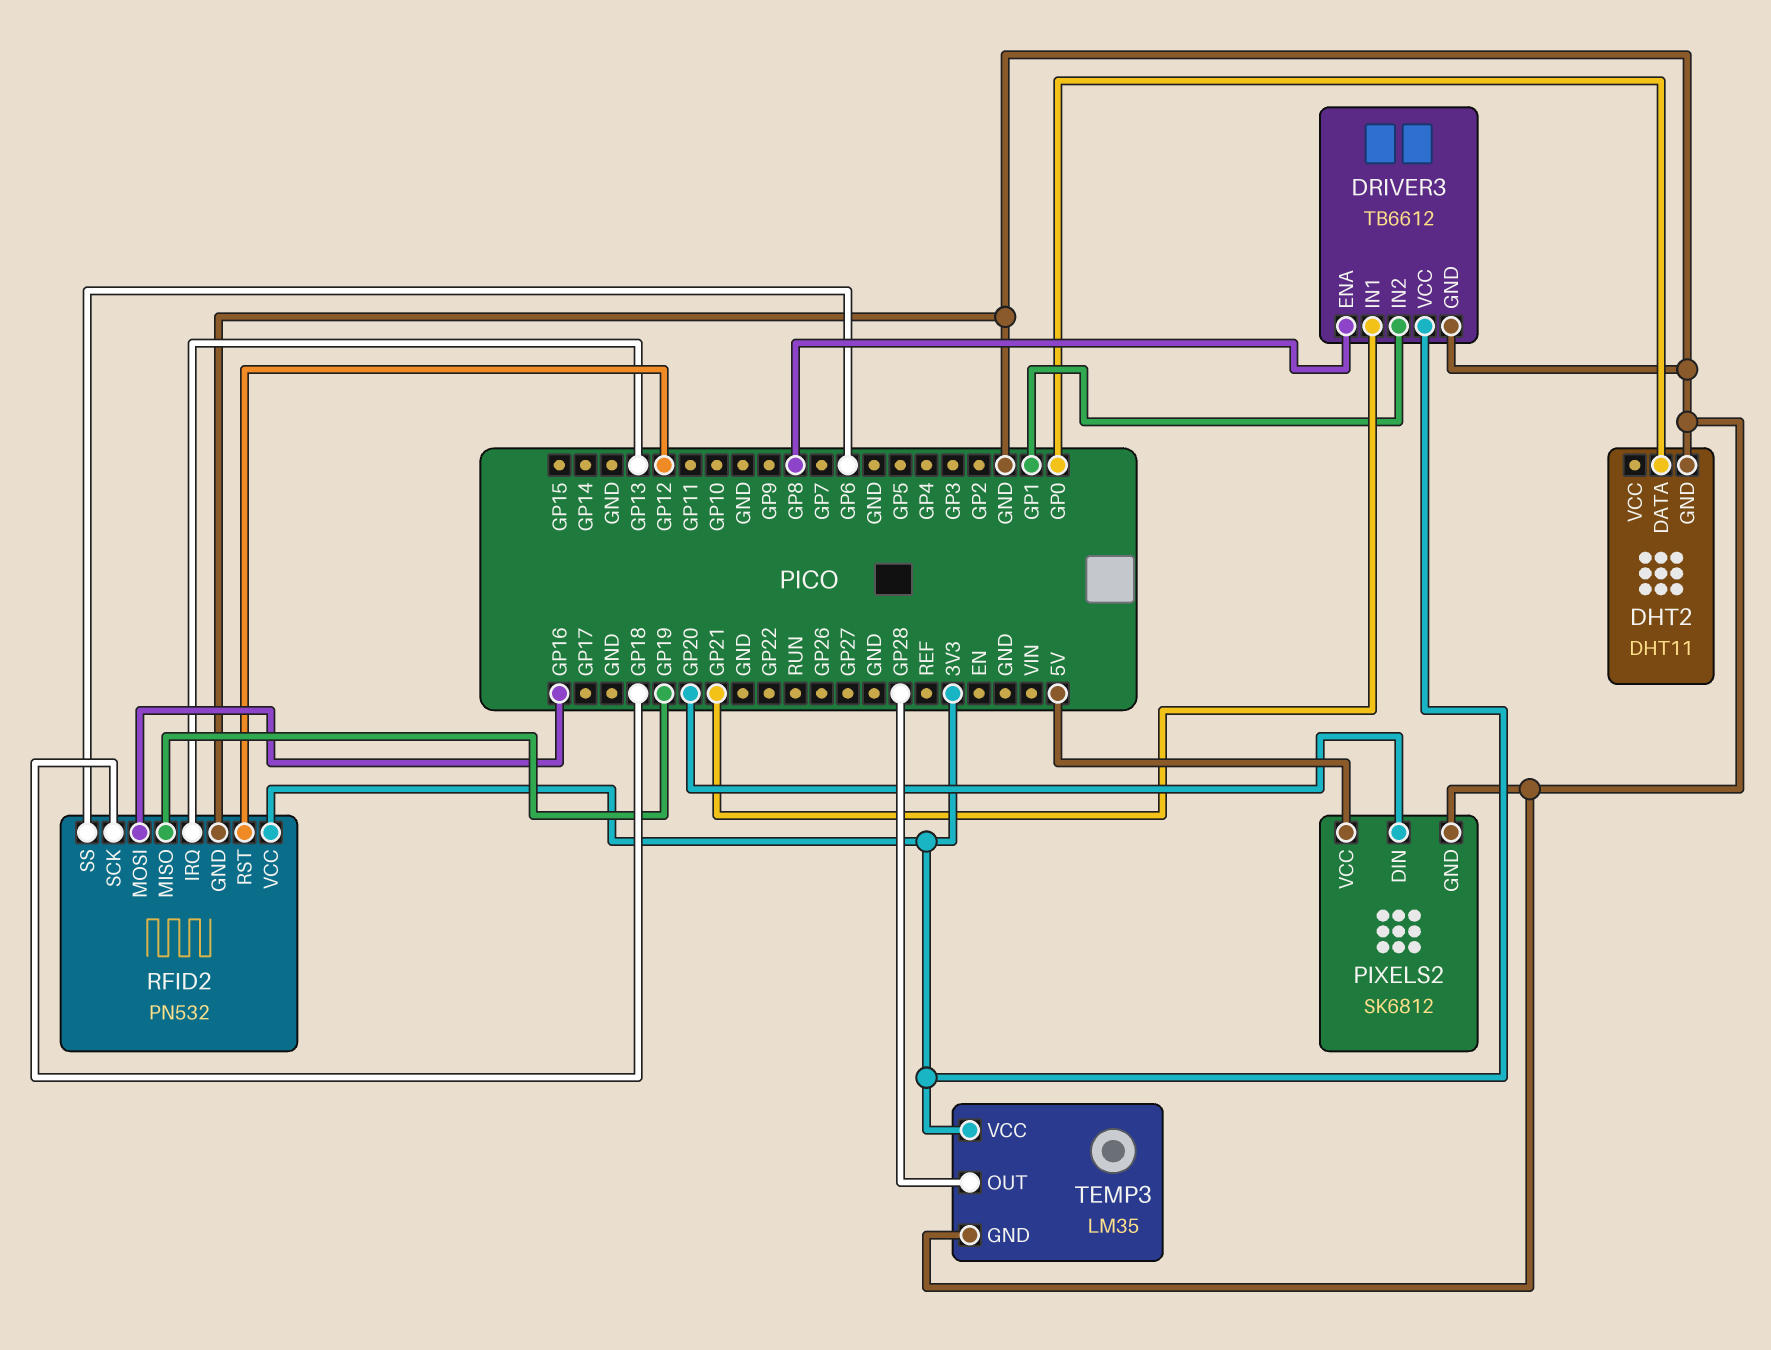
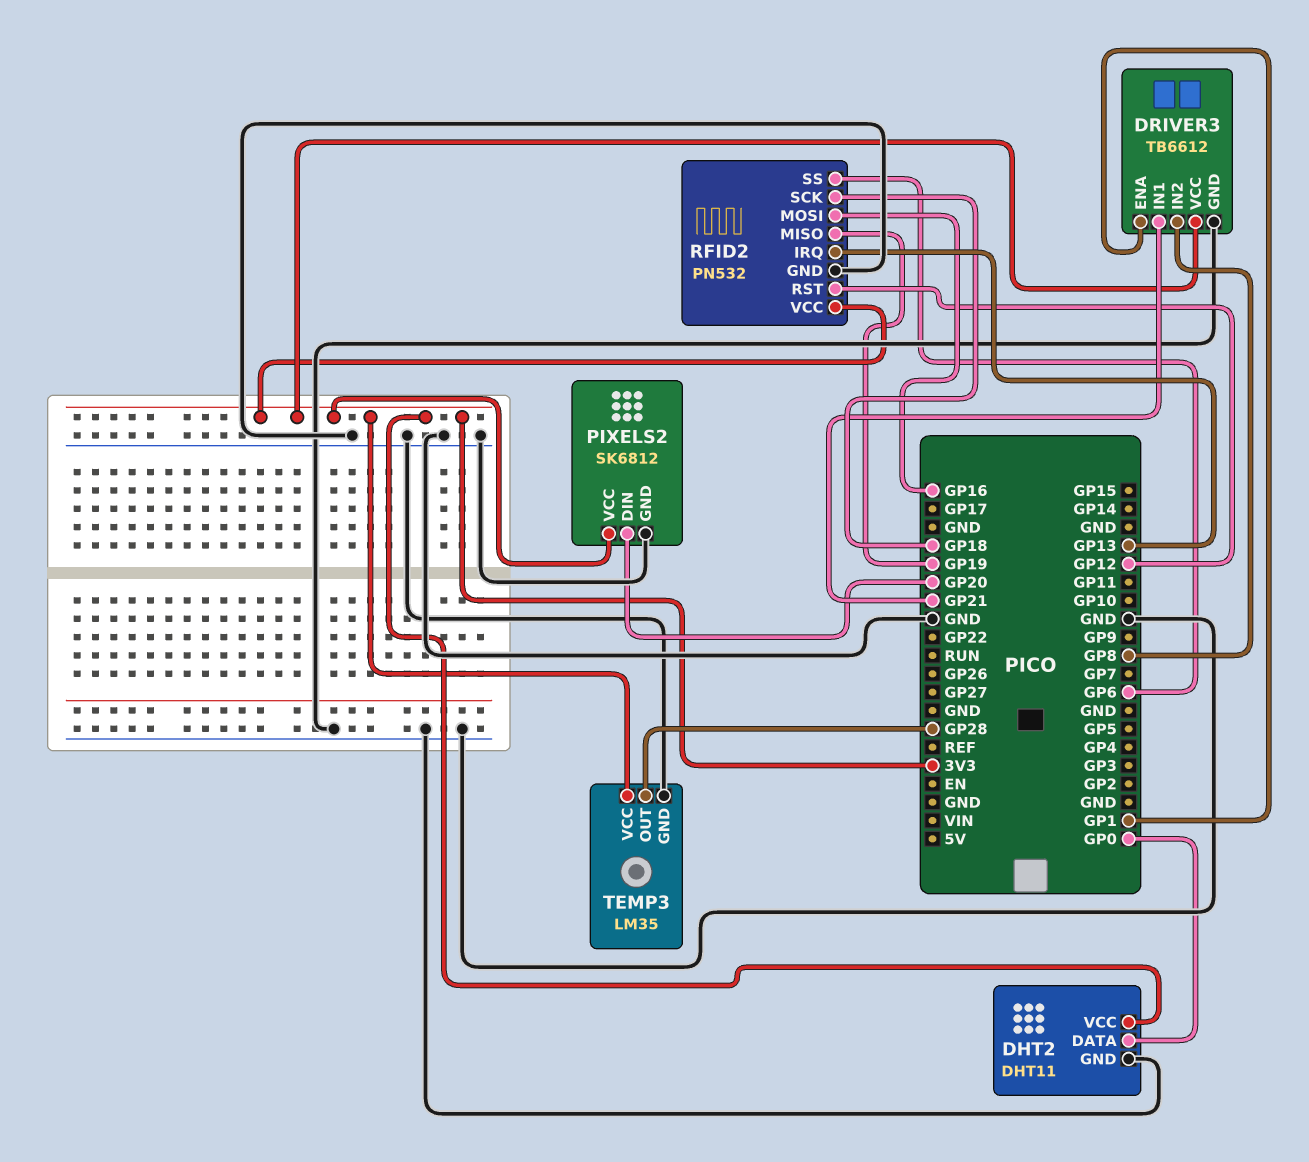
DHT2 pin VCC: none -> 3V3
DRIVER3 pin ENA: GP8 -> GP1
DRIVER3 pin IN2: GP1 -> GP8
PIXELS2 pin VCC: 5V -> 3V3

